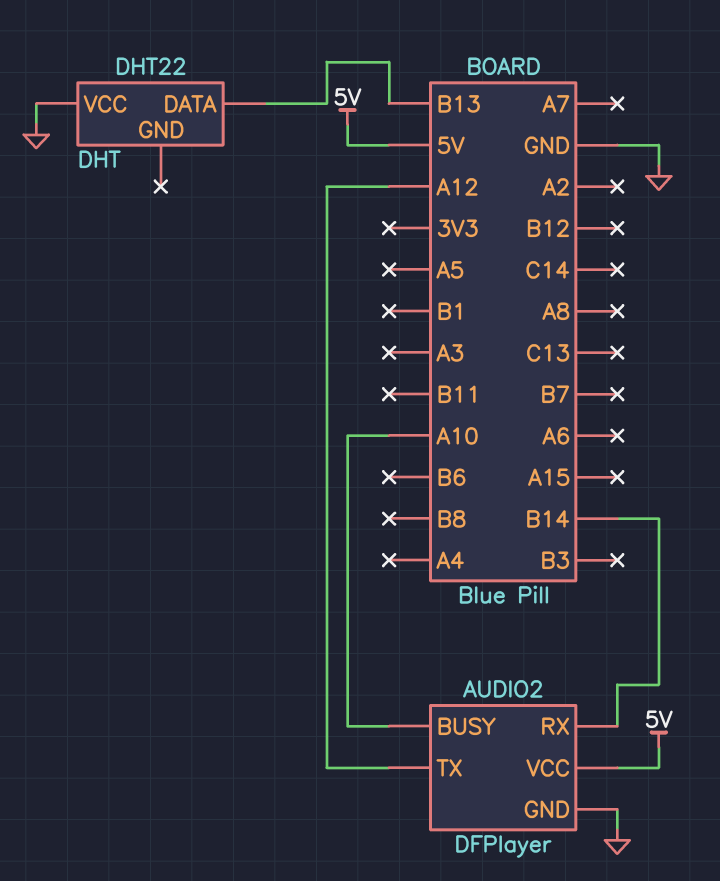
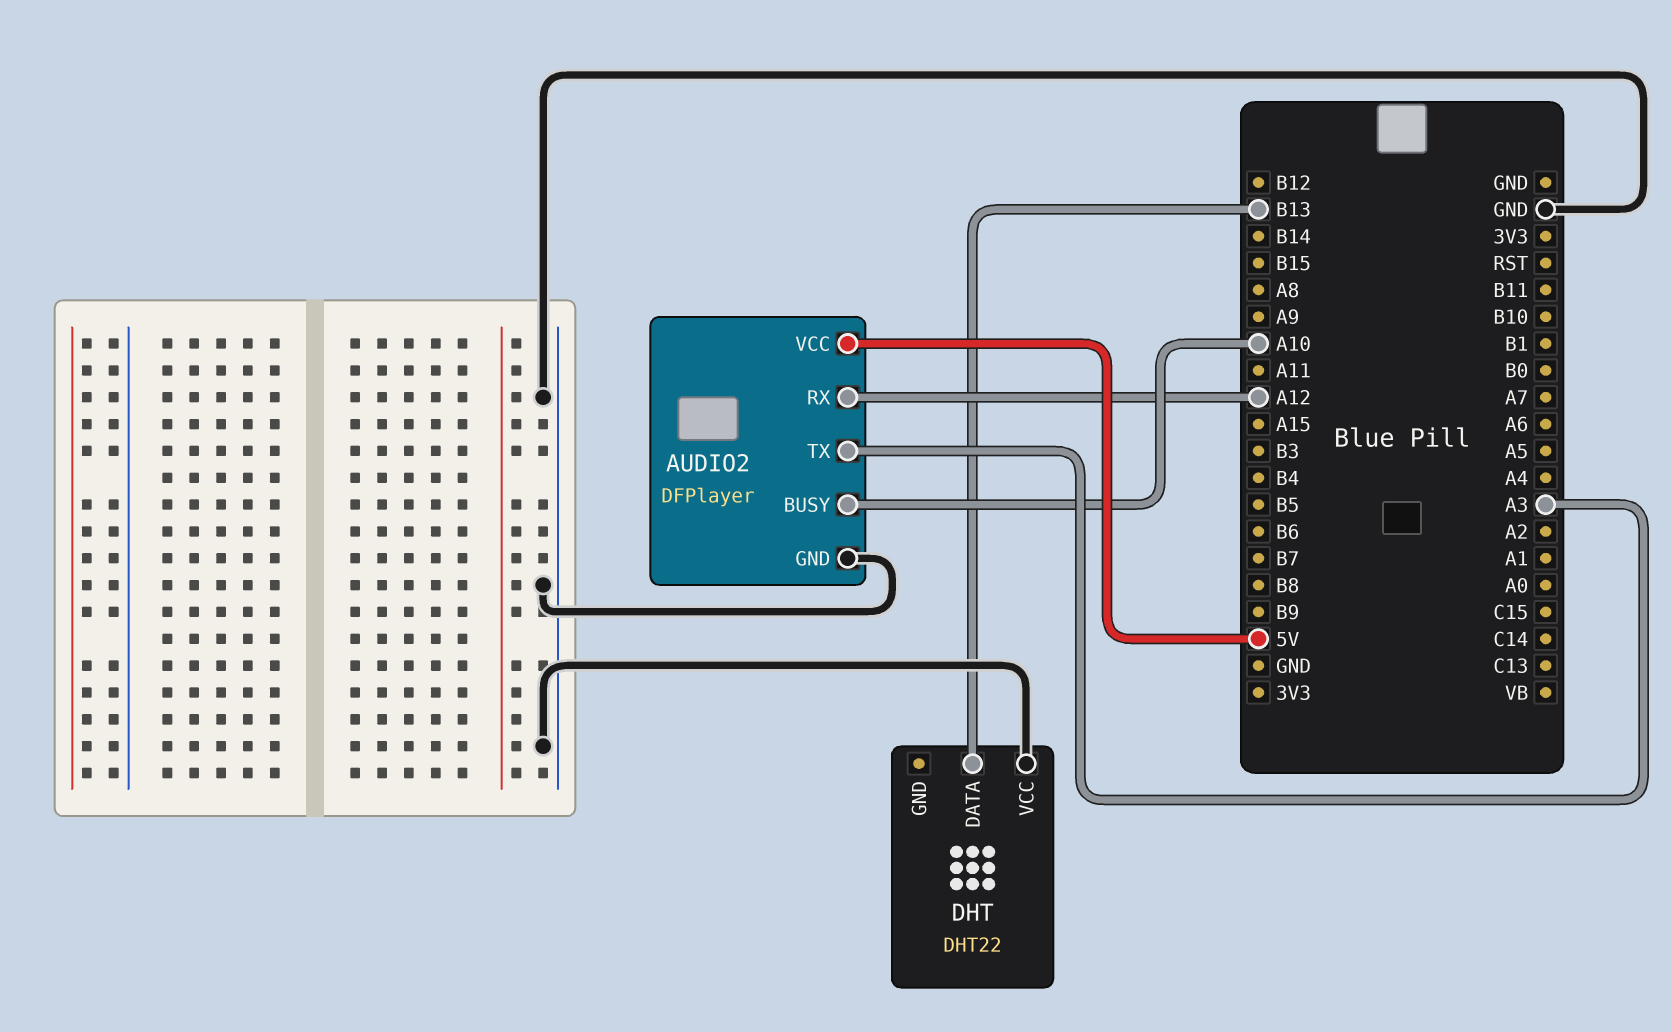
AUDIO2 pin RX: B14 -> A12
AUDIO2 pin TX: A12 -> A3

